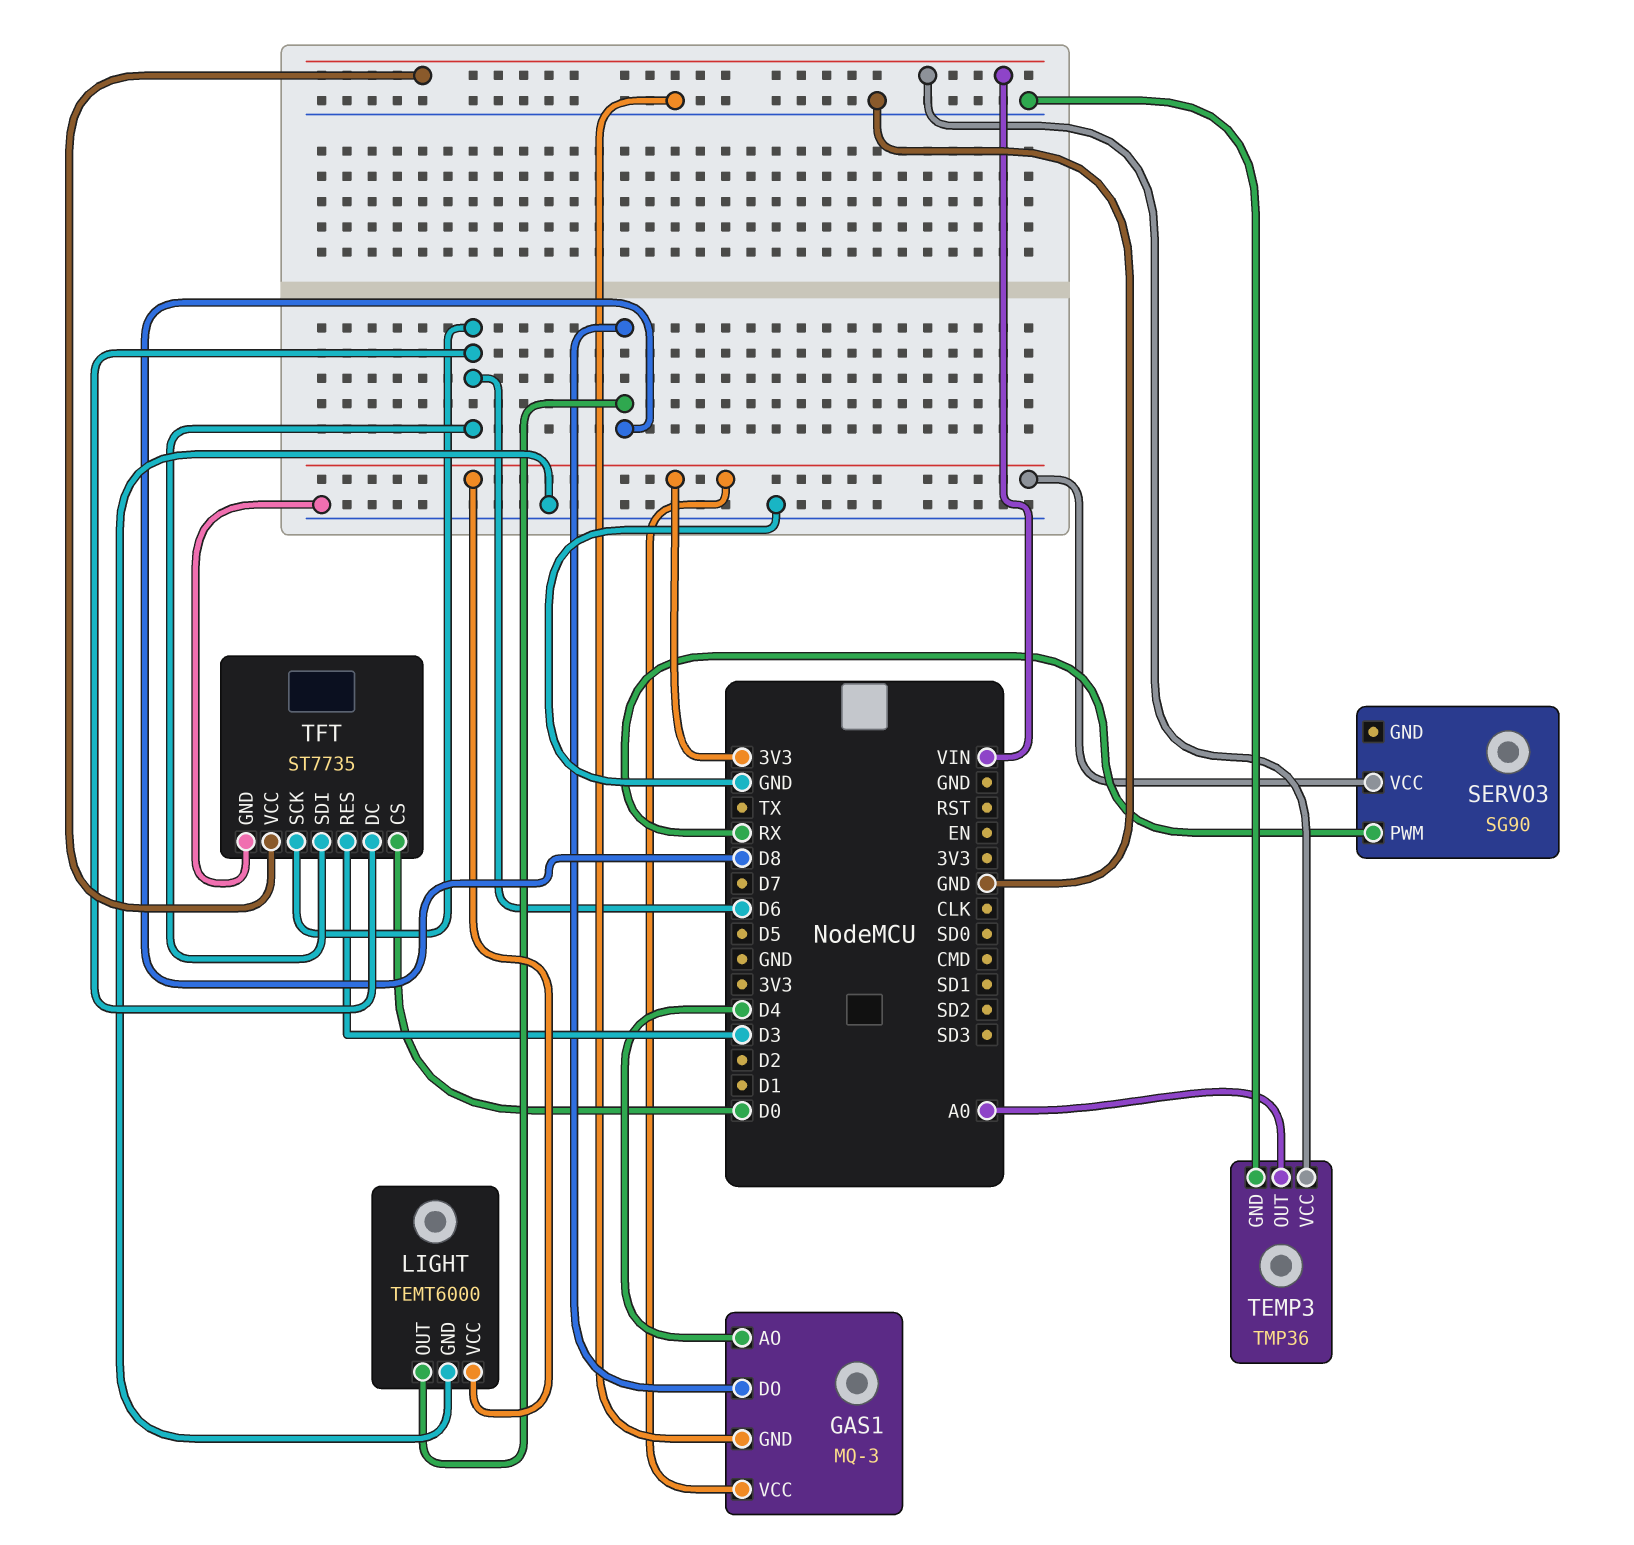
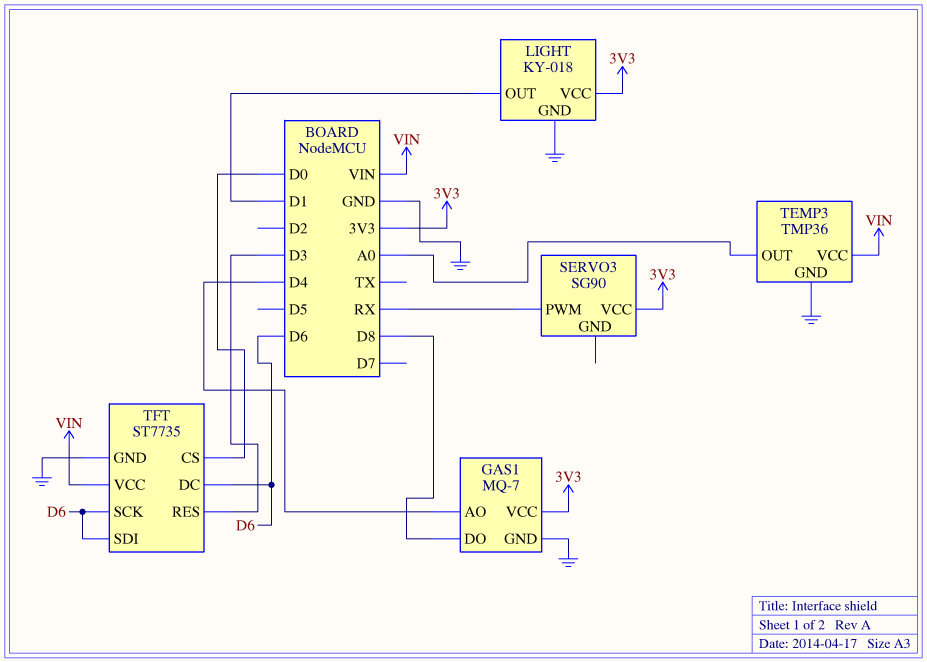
GAS1: MQ-3 -> MQ-7
LIGHT: TEMT6000 -> KY-018
LIGHT pin OUT: D8 -> D1

